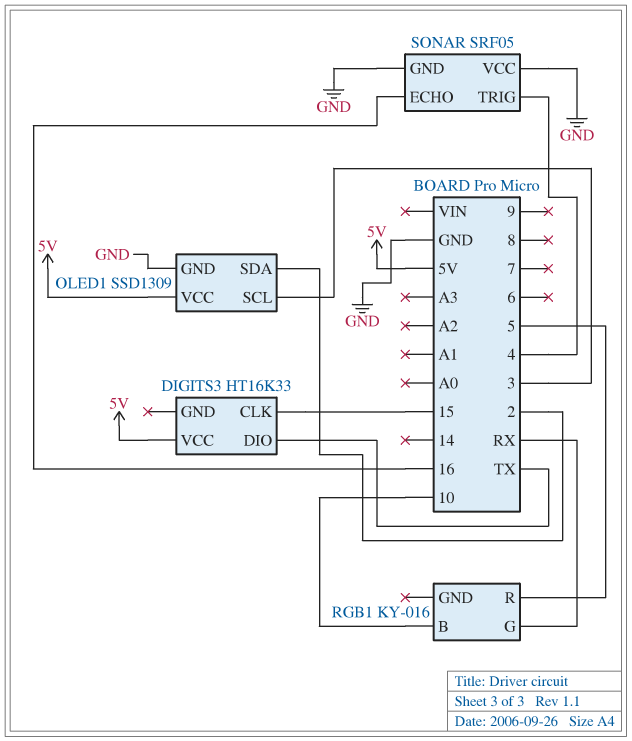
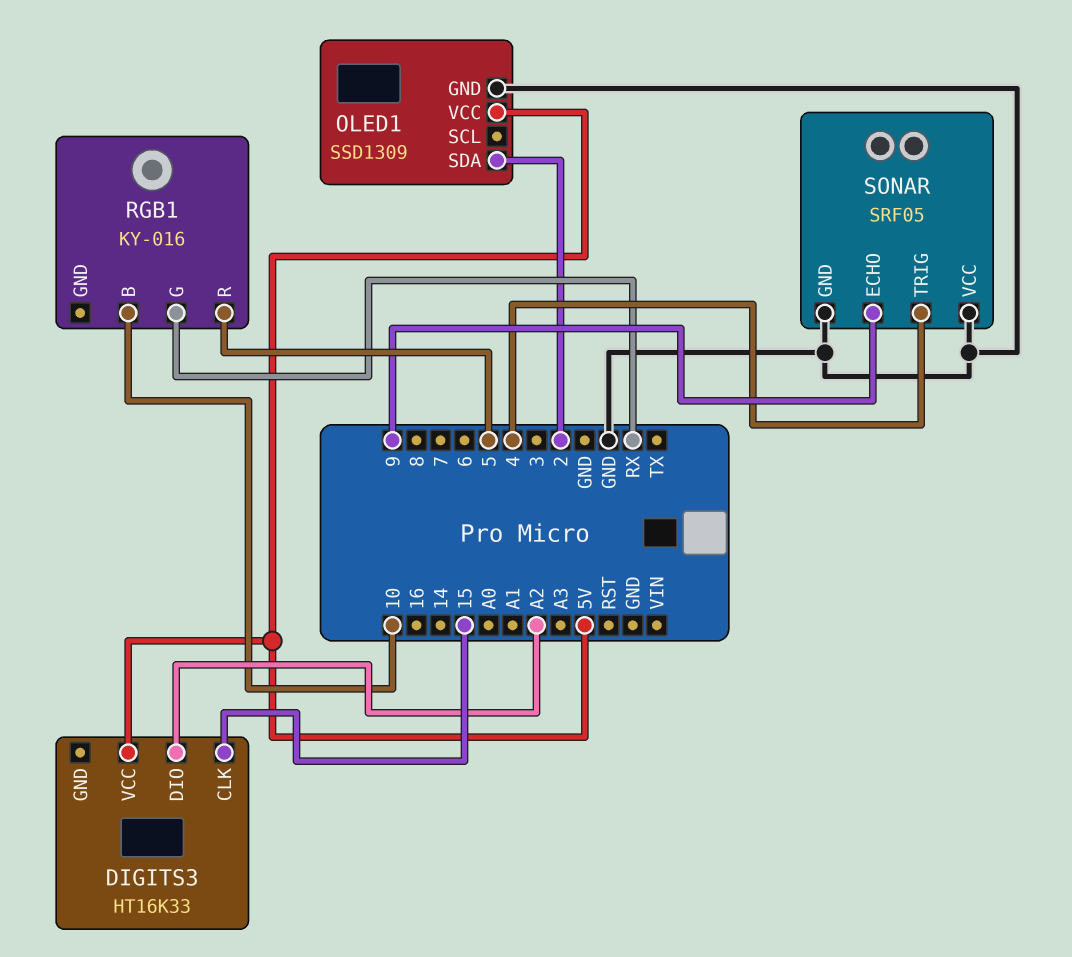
DIGITS3 pin DIO: TX -> A2
OLED1 pin SCL: 3 -> none
SONAR pin ECHO: 16 -> 9

